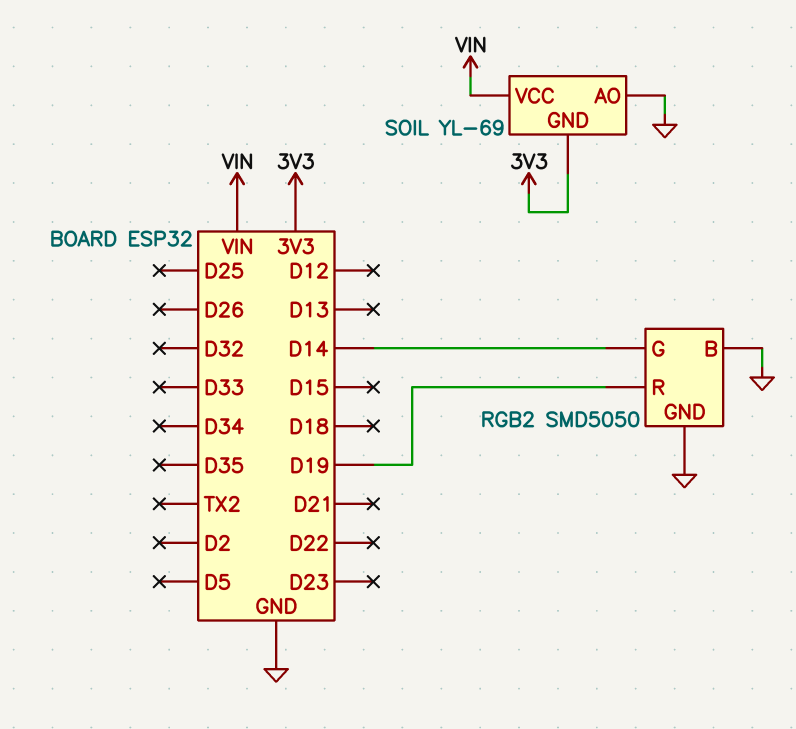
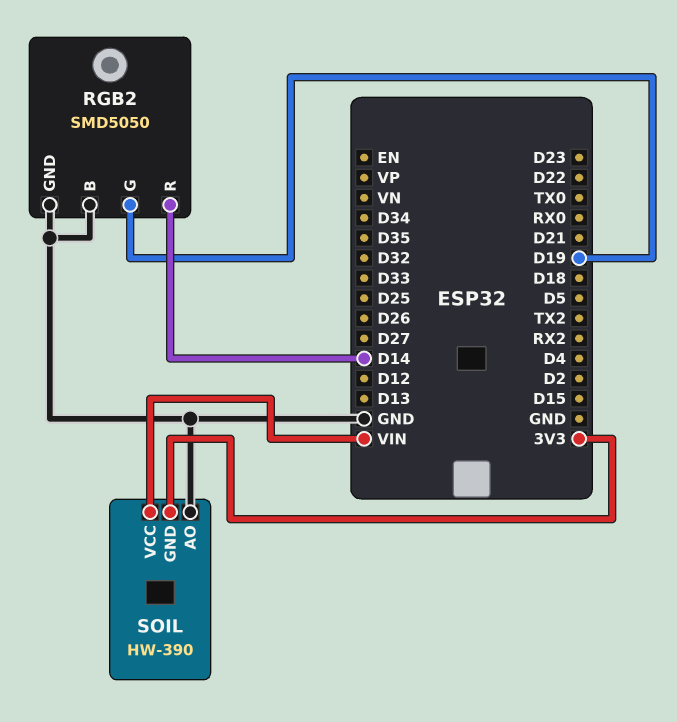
RGB2 pin G: D14 -> D19
RGB2 pin R: D19 -> D14
SOIL: YL-69 -> HW-390

